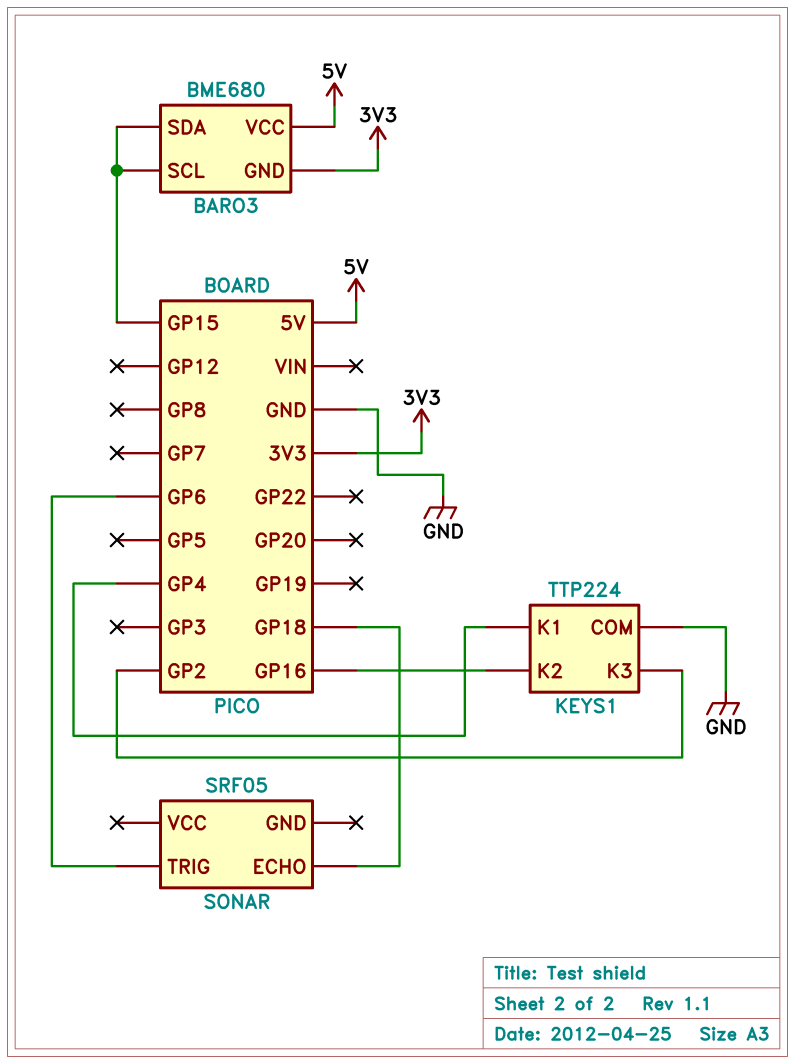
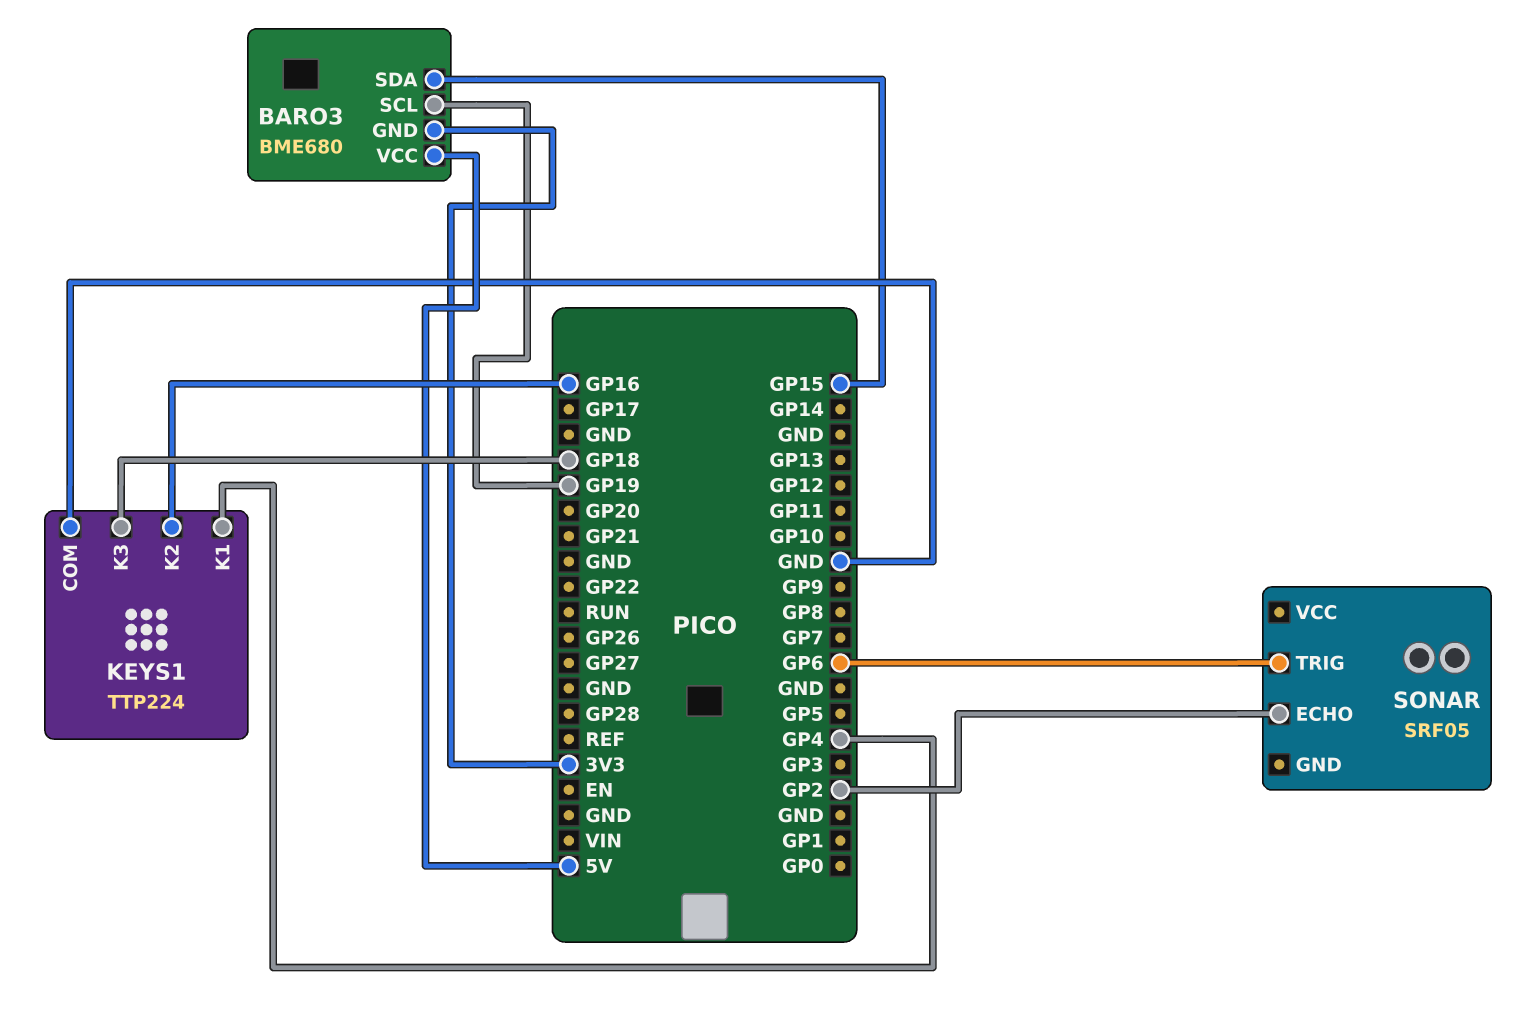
BARO3 pin SCL: GP15 -> GP19
KEYS1 pin K3: GP2 -> GP18
SONAR pin ECHO: GP18 -> GP2

